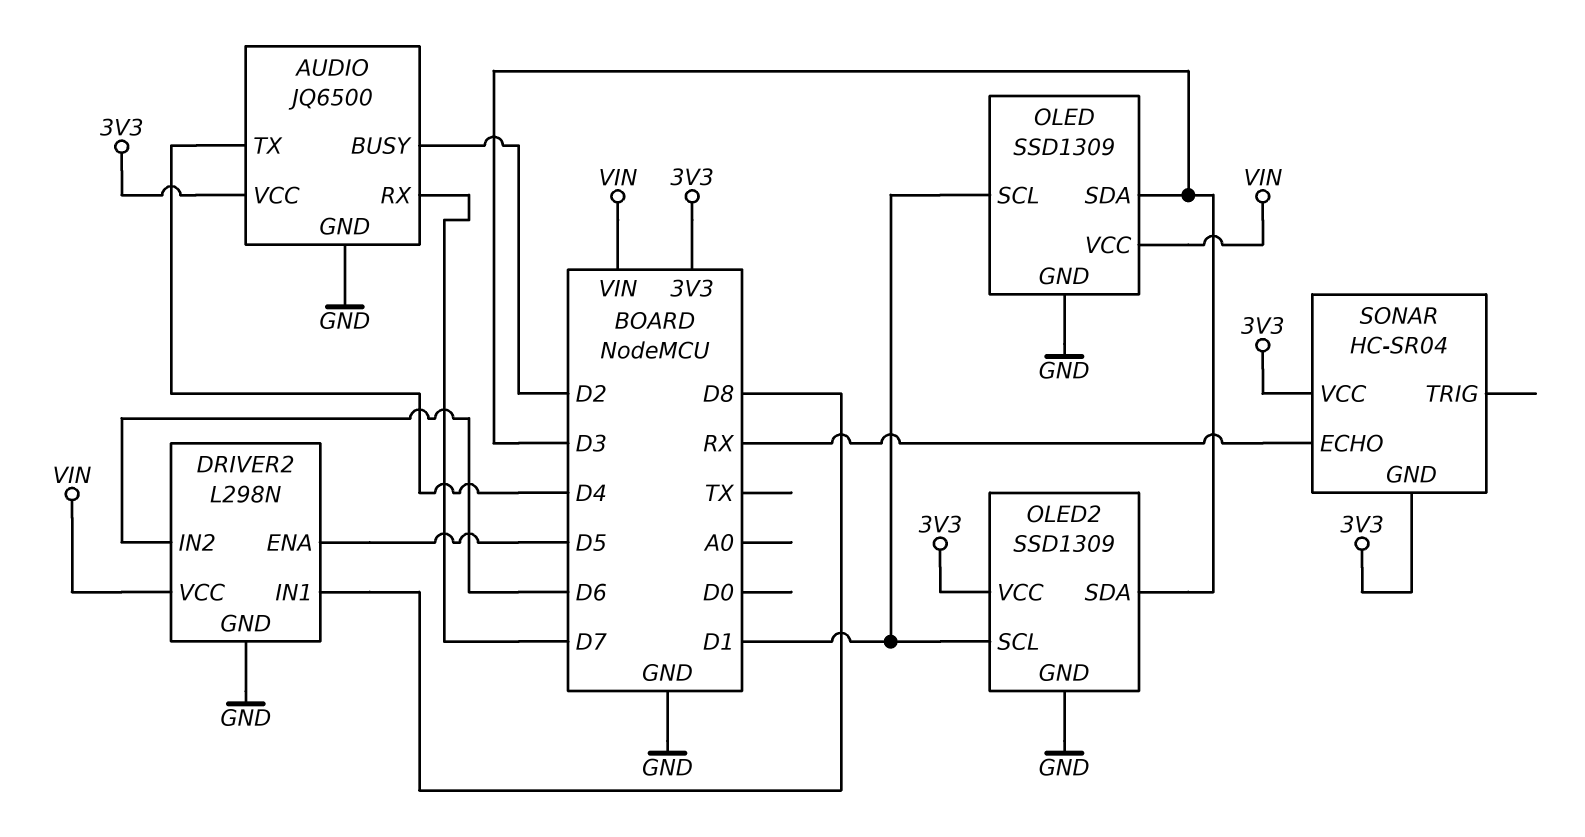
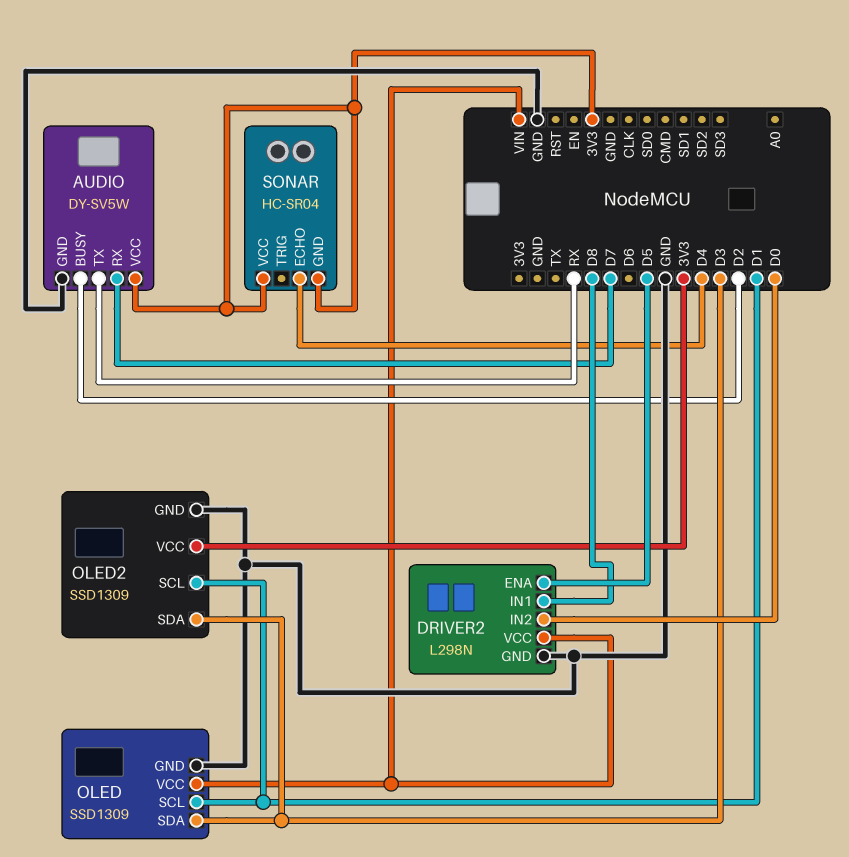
AUDIO: JQ6500 -> DY-SV5W
AUDIO pin TX: D4 -> RX
DRIVER2 pin IN2: D6 -> D0
SONAR pin ECHO: RX -> D4

